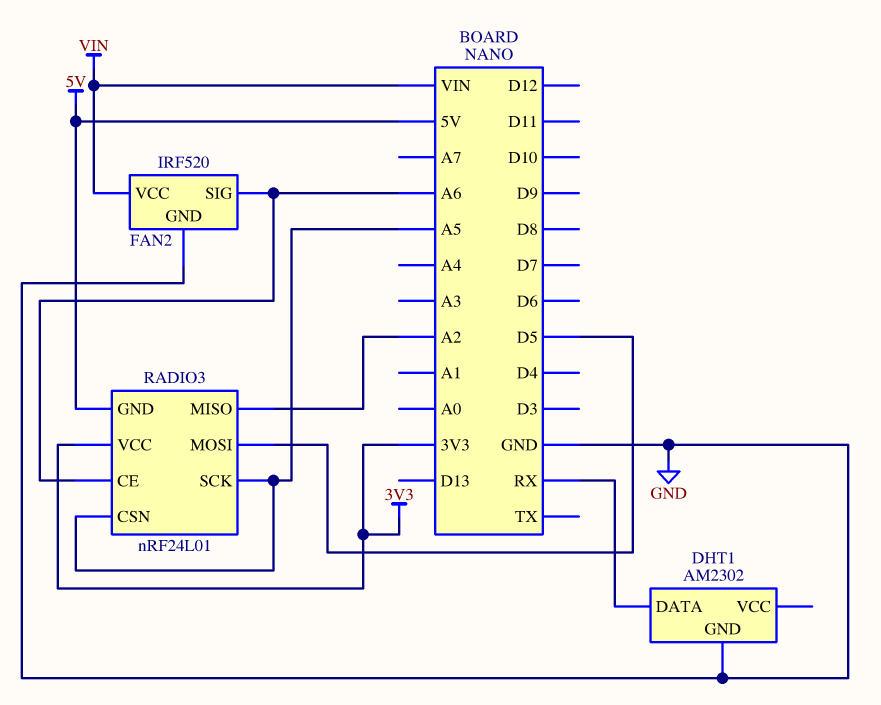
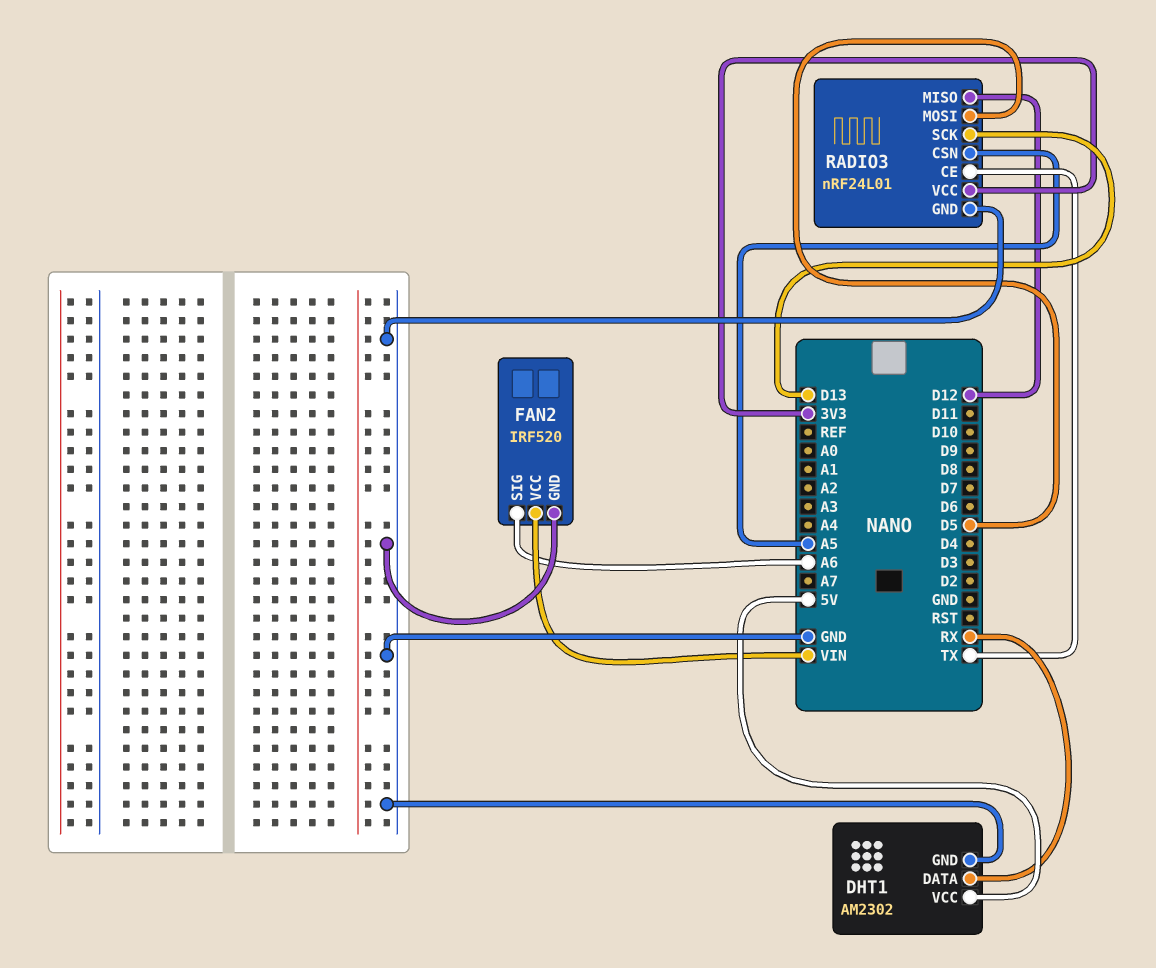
DHT1 pin VCC: none -> 5V
RADIO3 pin CE: A6 -> TX
RADIO3 pin GND: 5V -> GND
RADIO3 pin MISO: A2 -> D12
RADIO3 pin SCK: A5 -> D13

